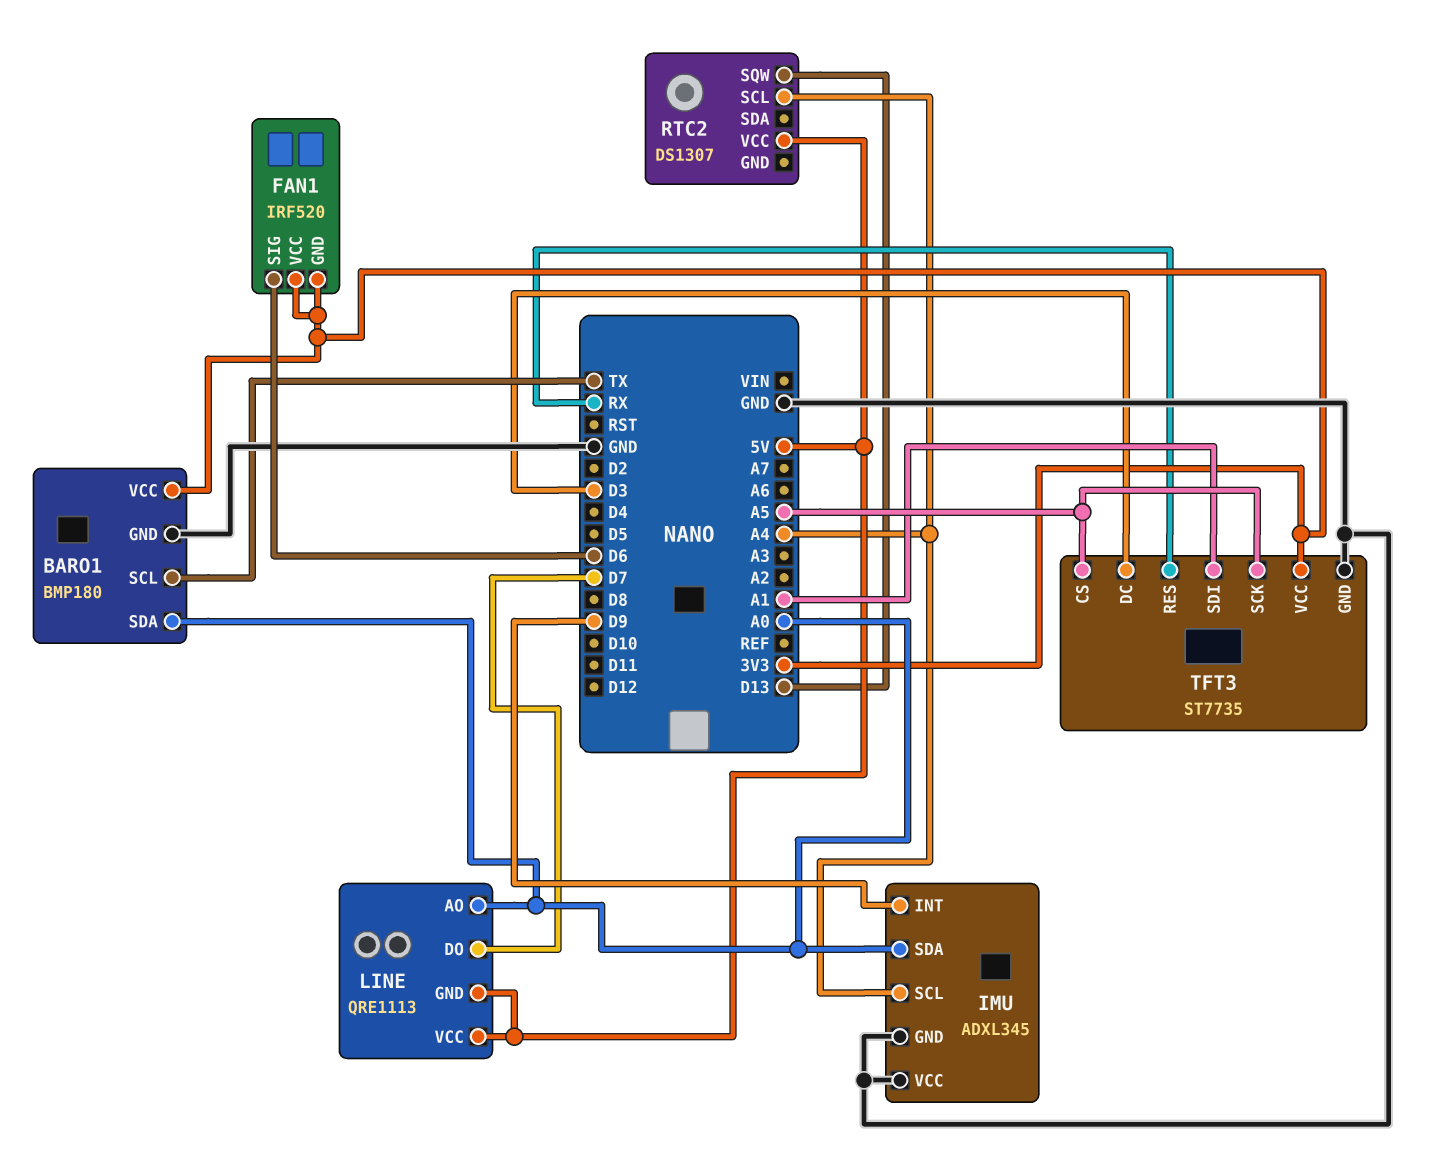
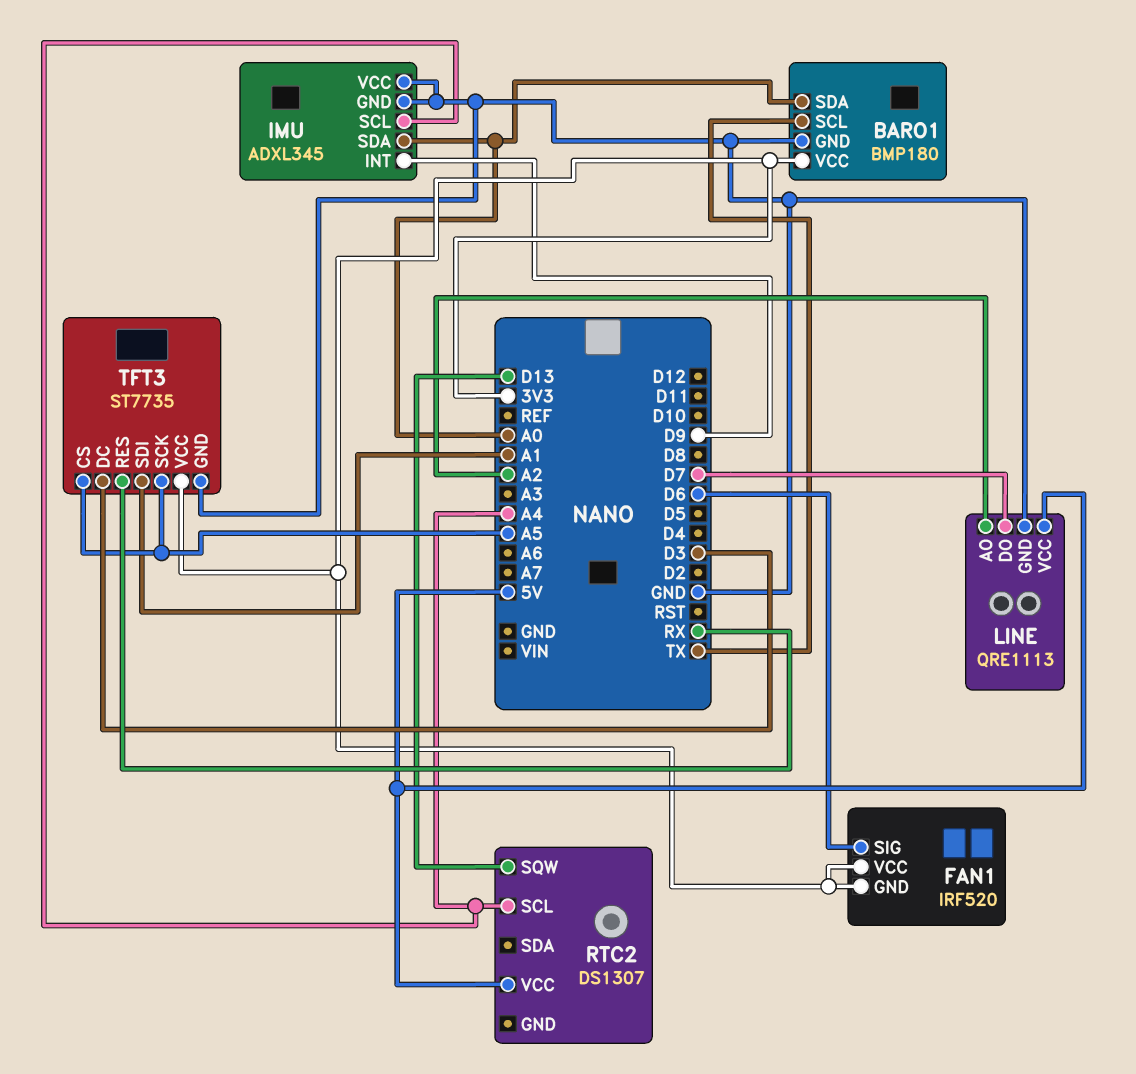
LINE pin AO: A0 -> A2
LINE pin GND: 5V -> GND

